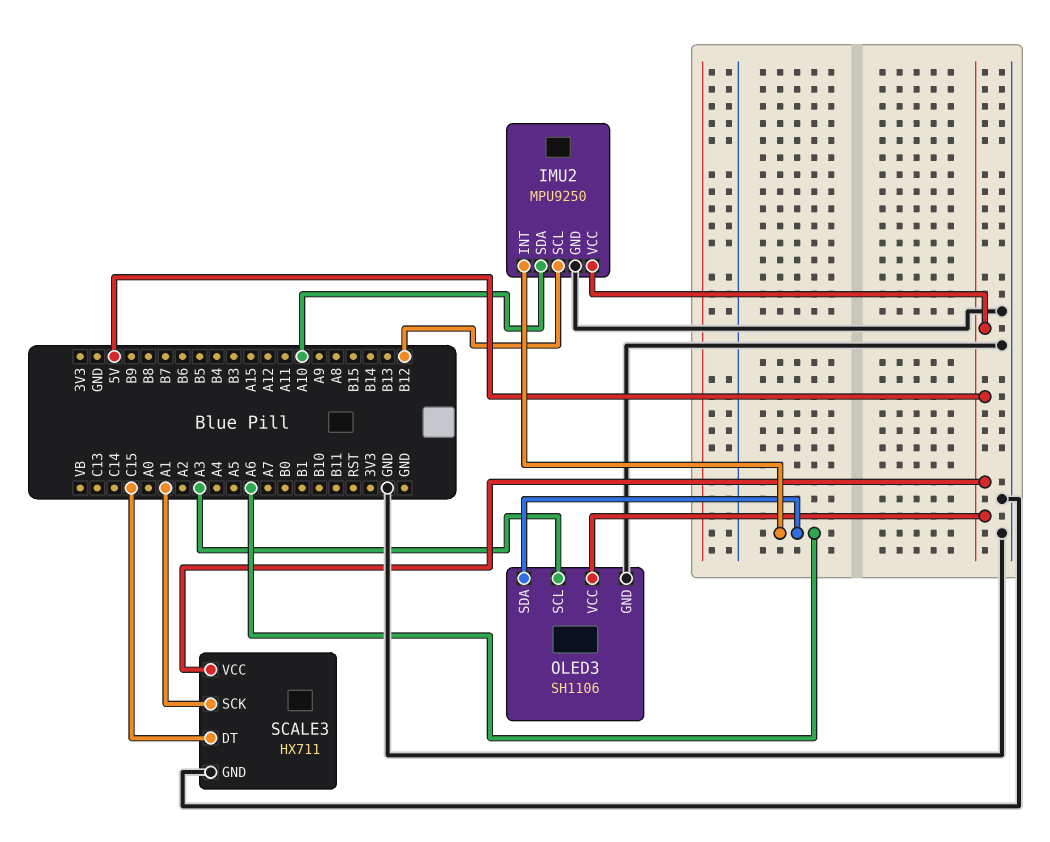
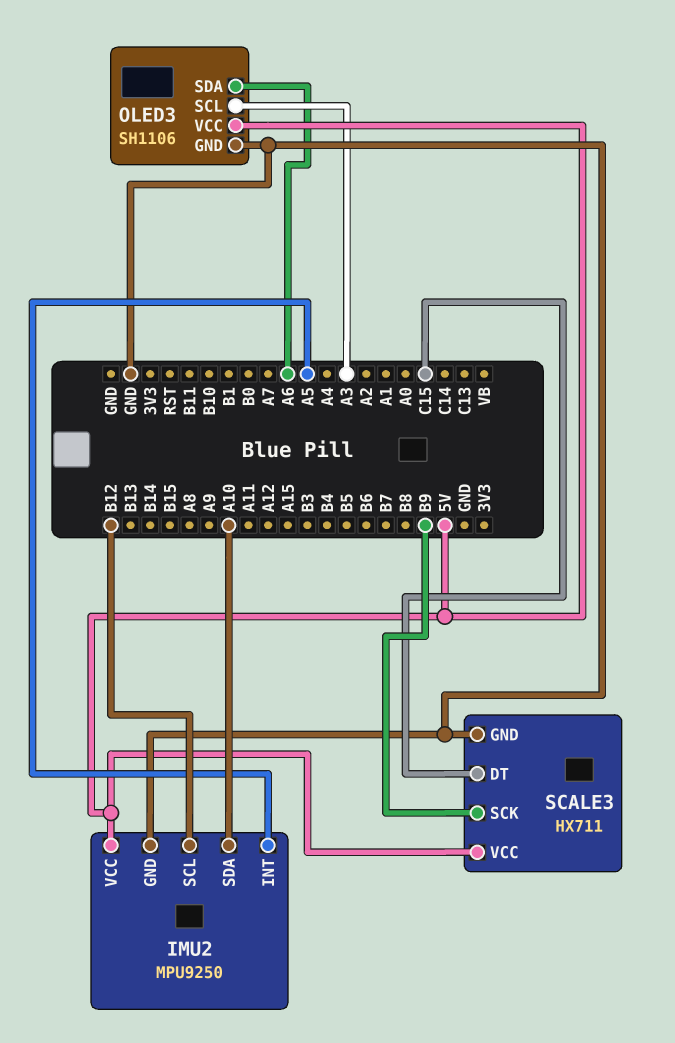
IMU2 pin INT: A6 -> A5
SCALE3 pin SCK: A1 -> B9

